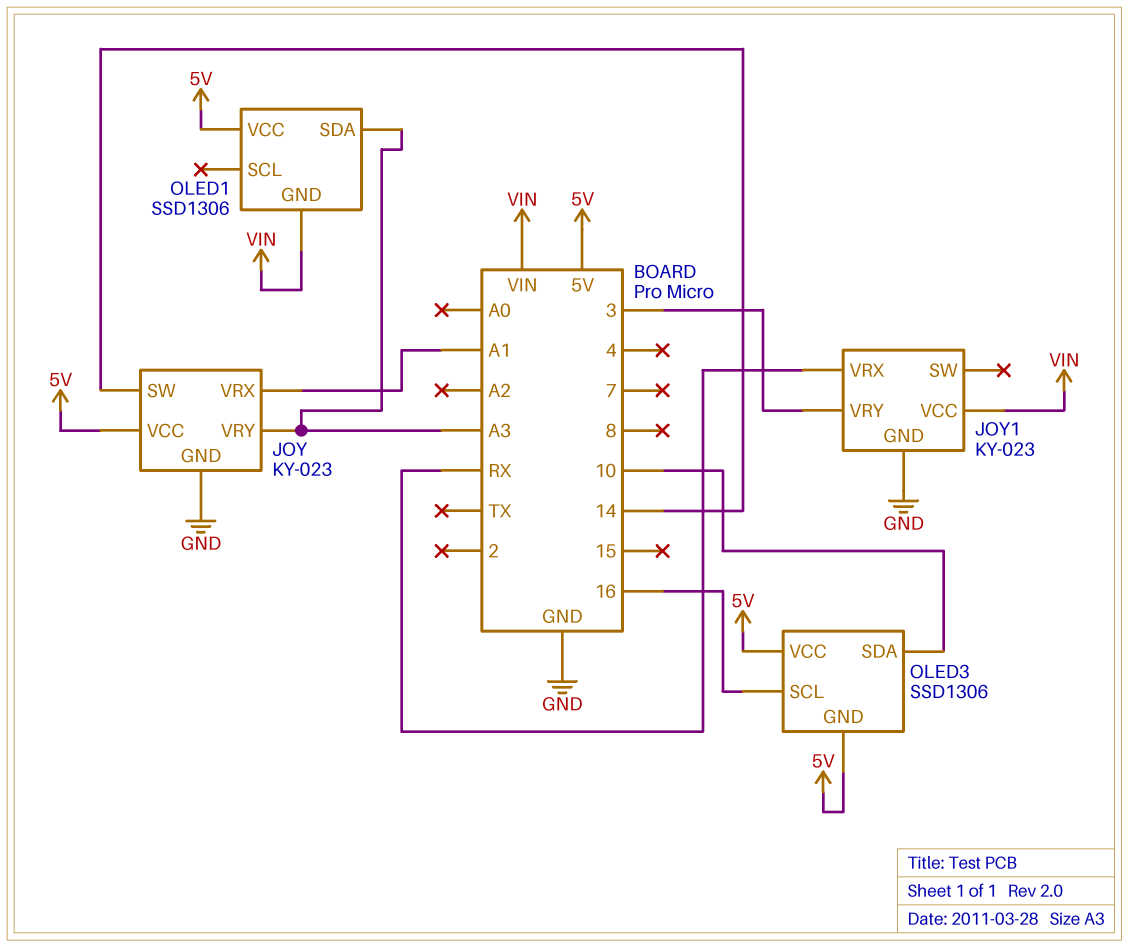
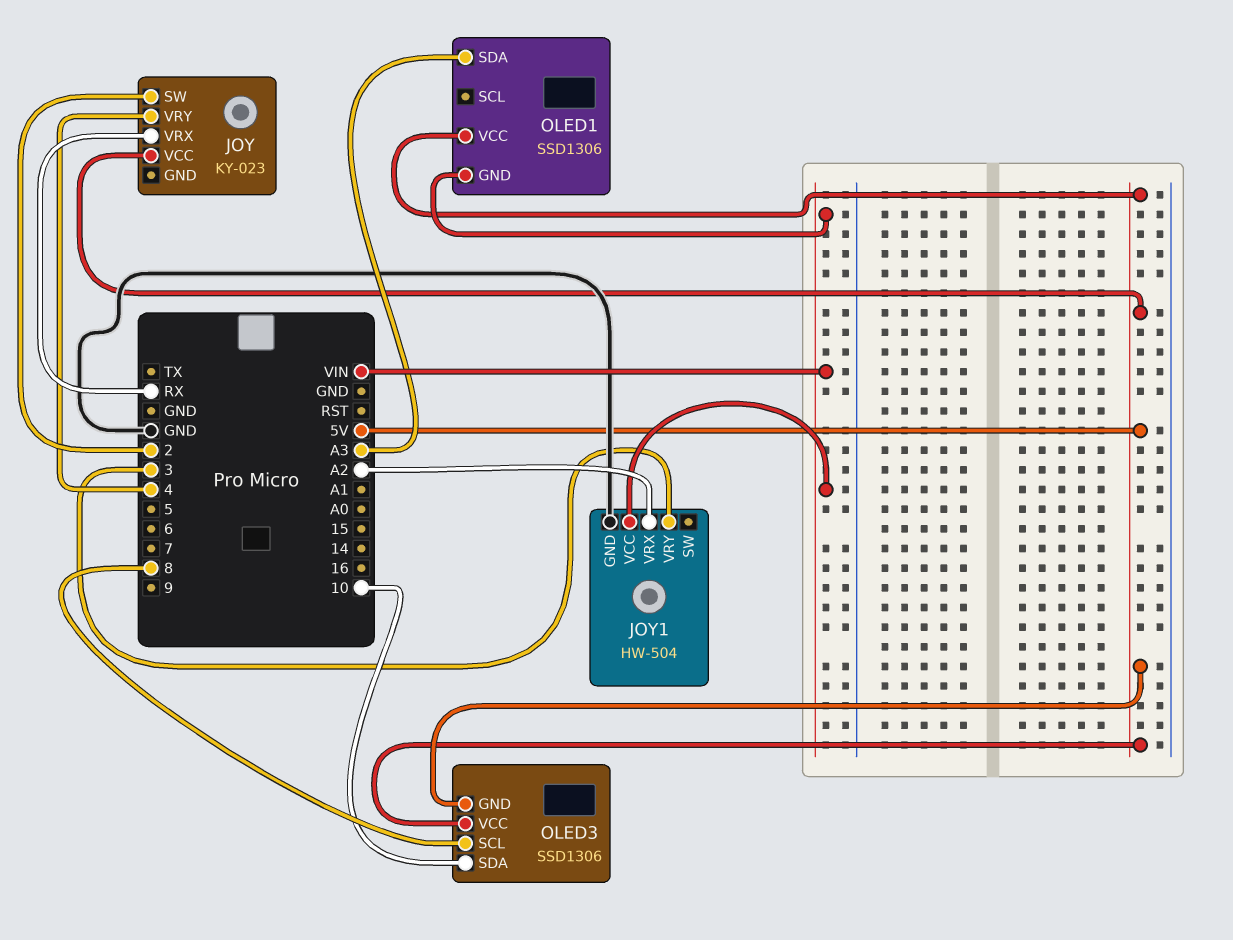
JOY pin GND: GND -> none
JOY pin SW: 14 -> 2
JOY pin VRX: A1 -> RX
JOY pin VRY: A3 -> 4
JOY1: KY-023 -> HW-504
JOY1 pin VRX: RX -> A2
OLED3 pin SCL: 16 -> 8

